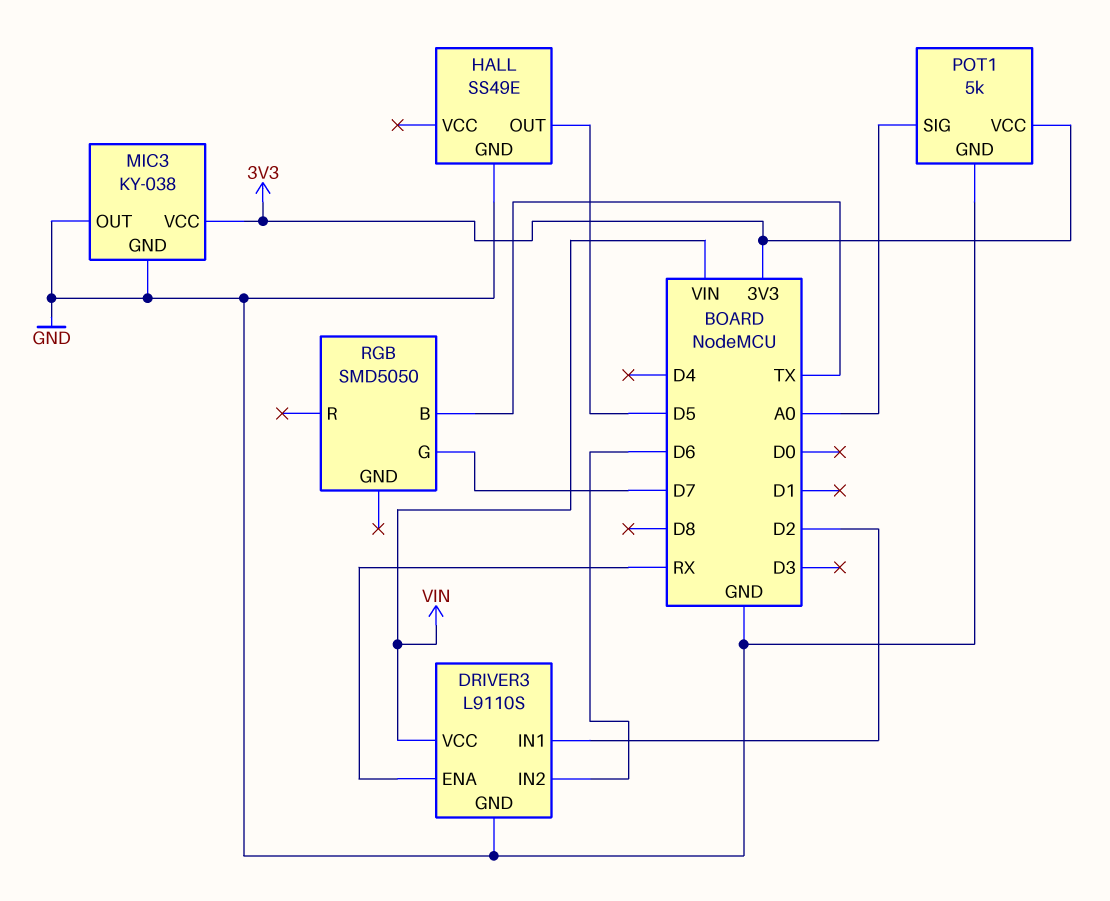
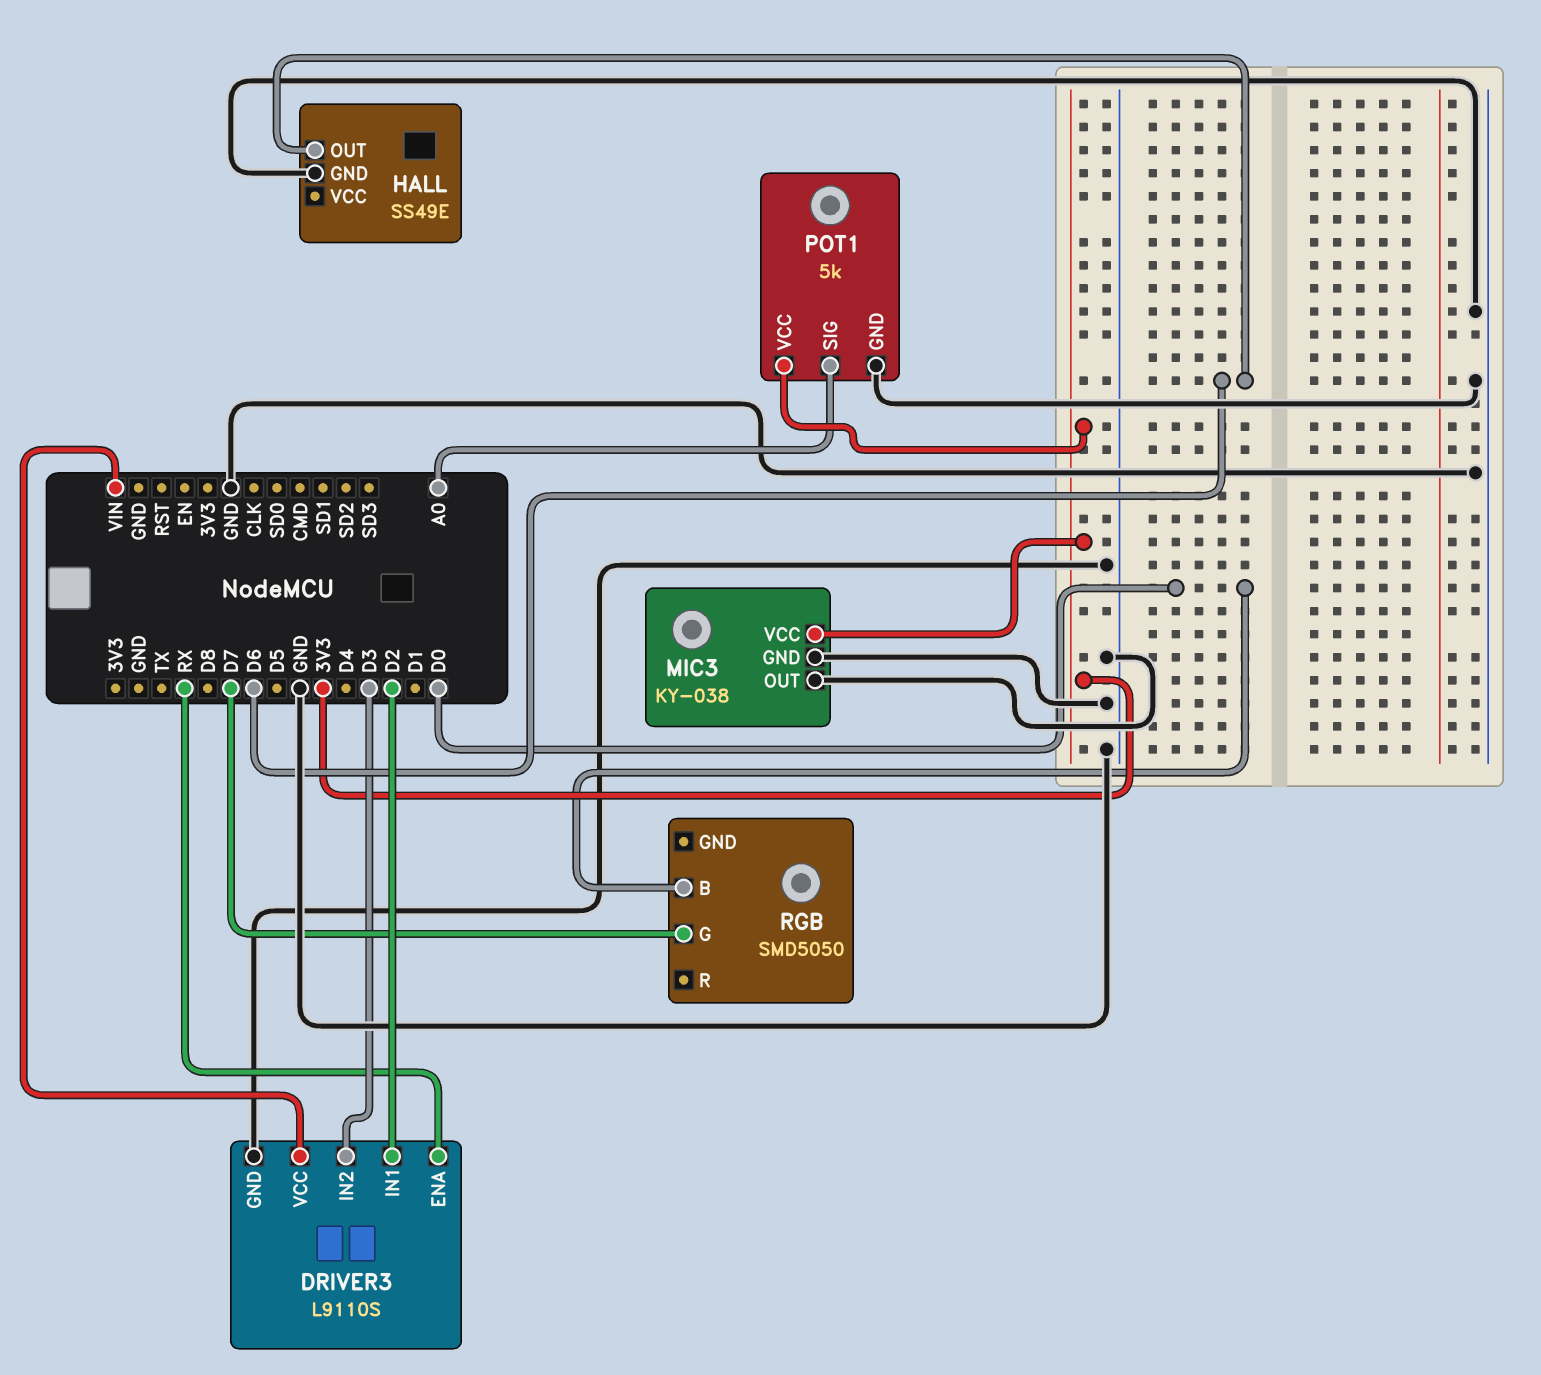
DRIVER3 pin IN2: D6 -> D3
HALL pin OUT: D5 -> D6
RGB pin B: TX -> D0

